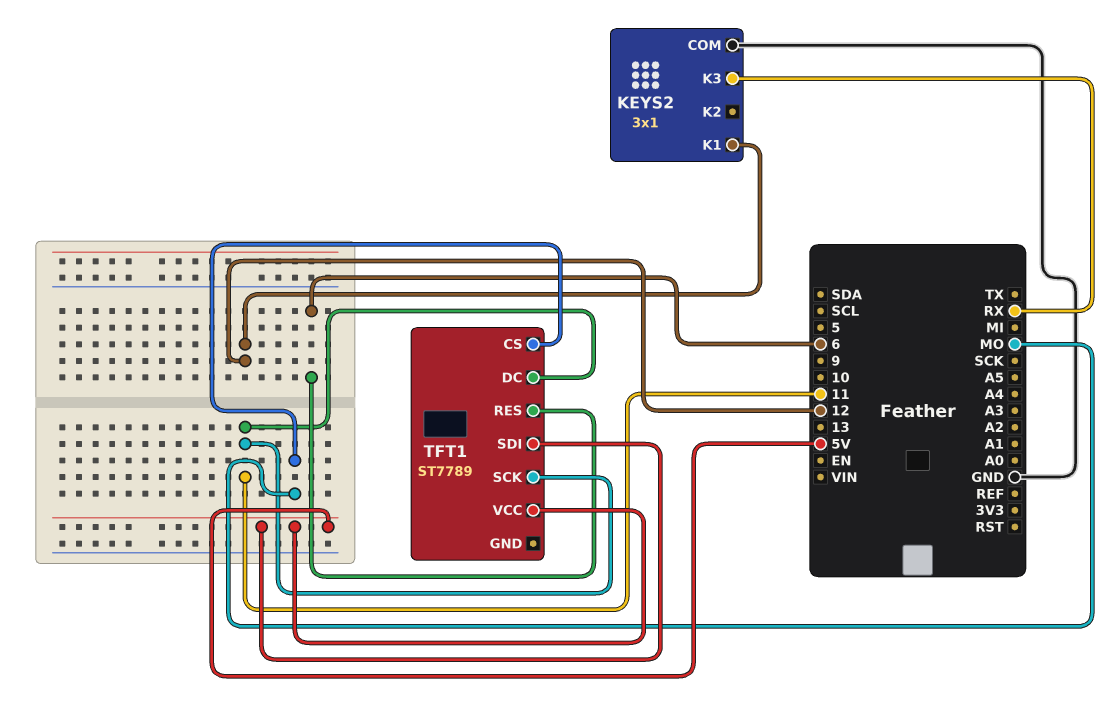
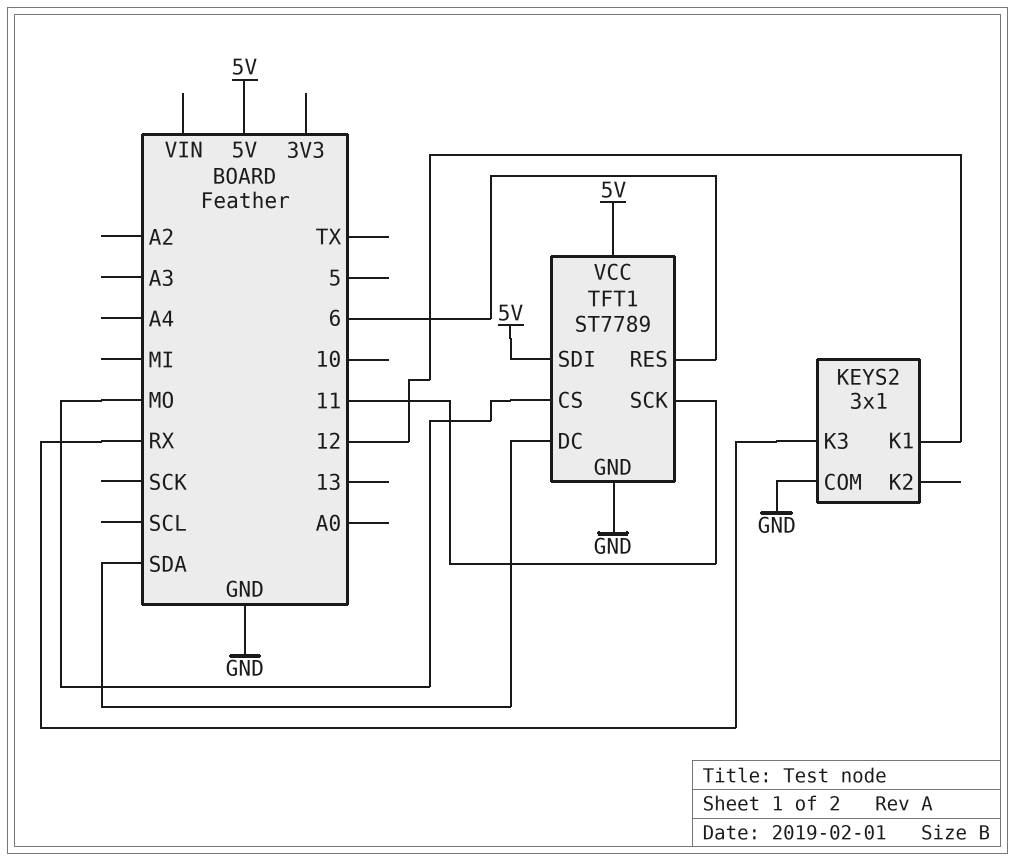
TFT1 pin DC: 11 -> SDA
TFT1 pin GND: none -> GND

